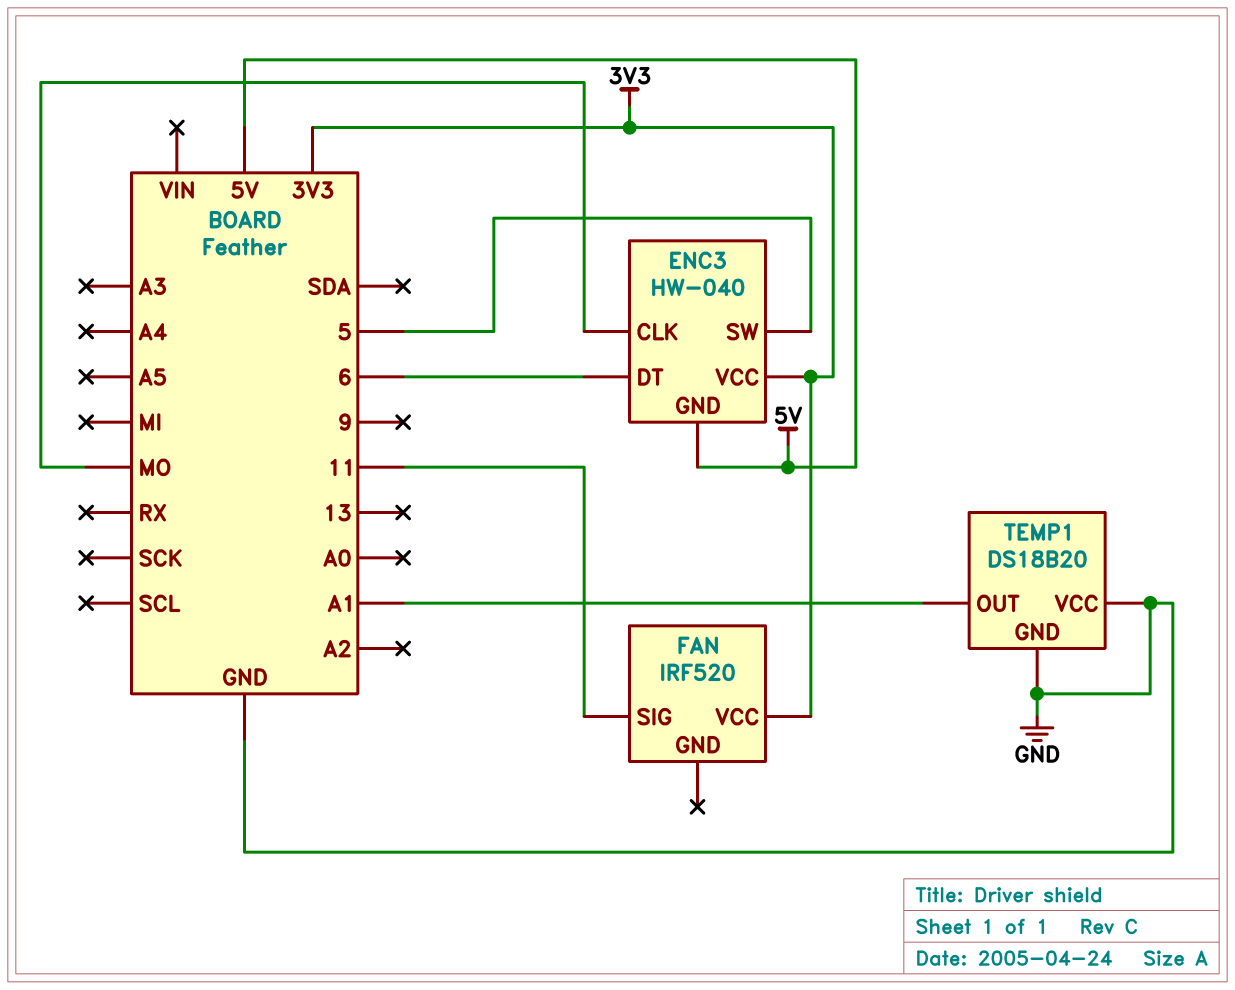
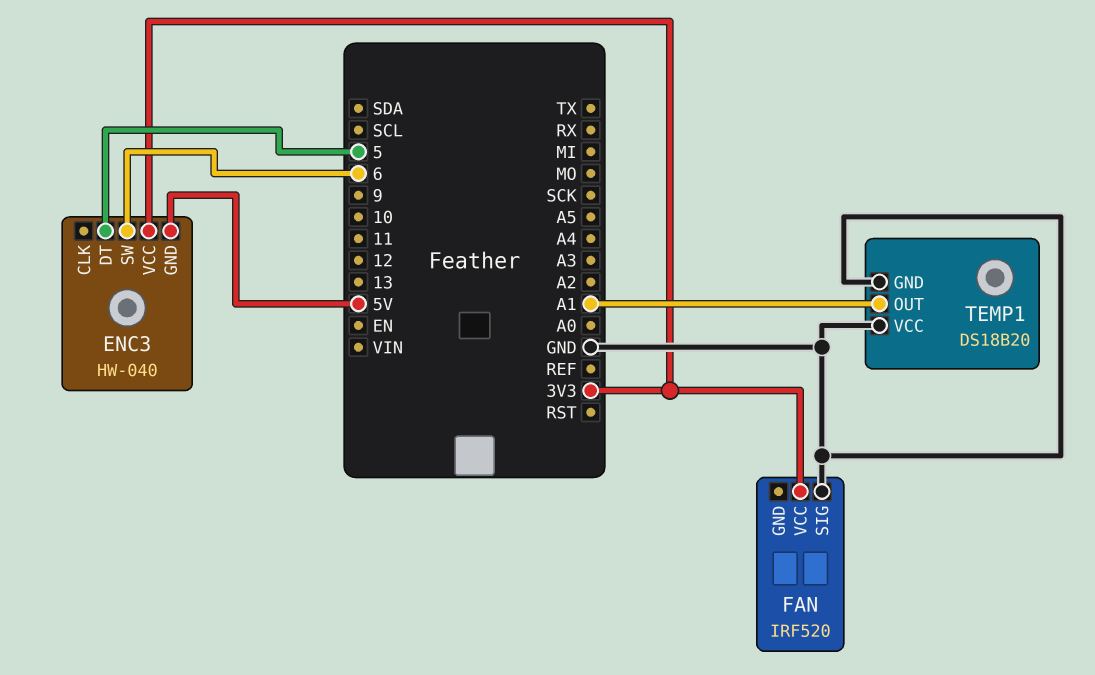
ENC3 pin CLK: MO -> none
ENC3 pin DT: 6 -> 5
ENC3 pin SW: 5 -> 6
FAN pin SIG: 11 -> GND

